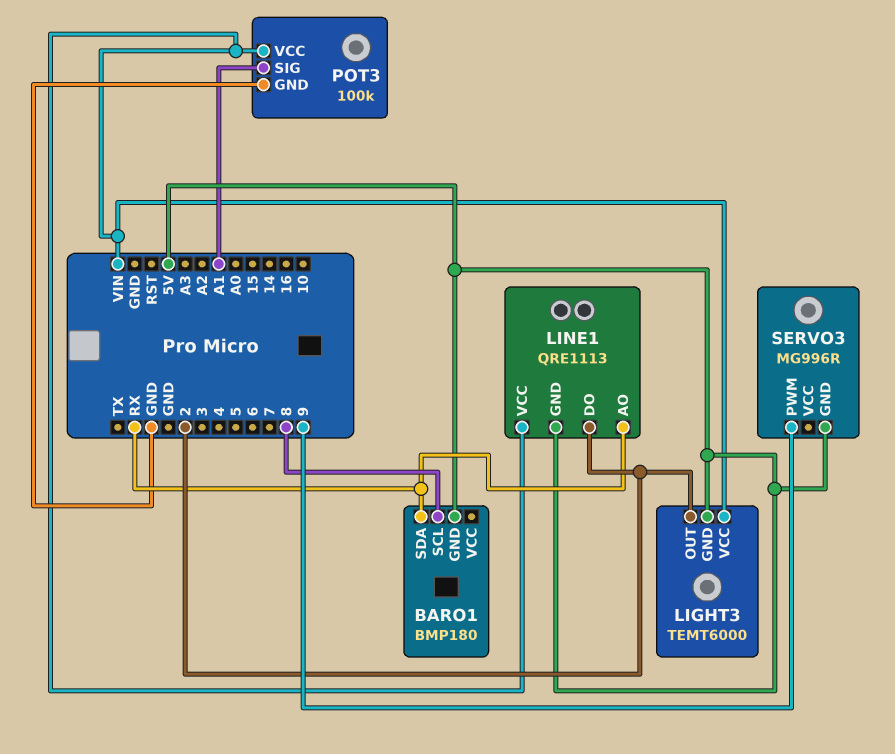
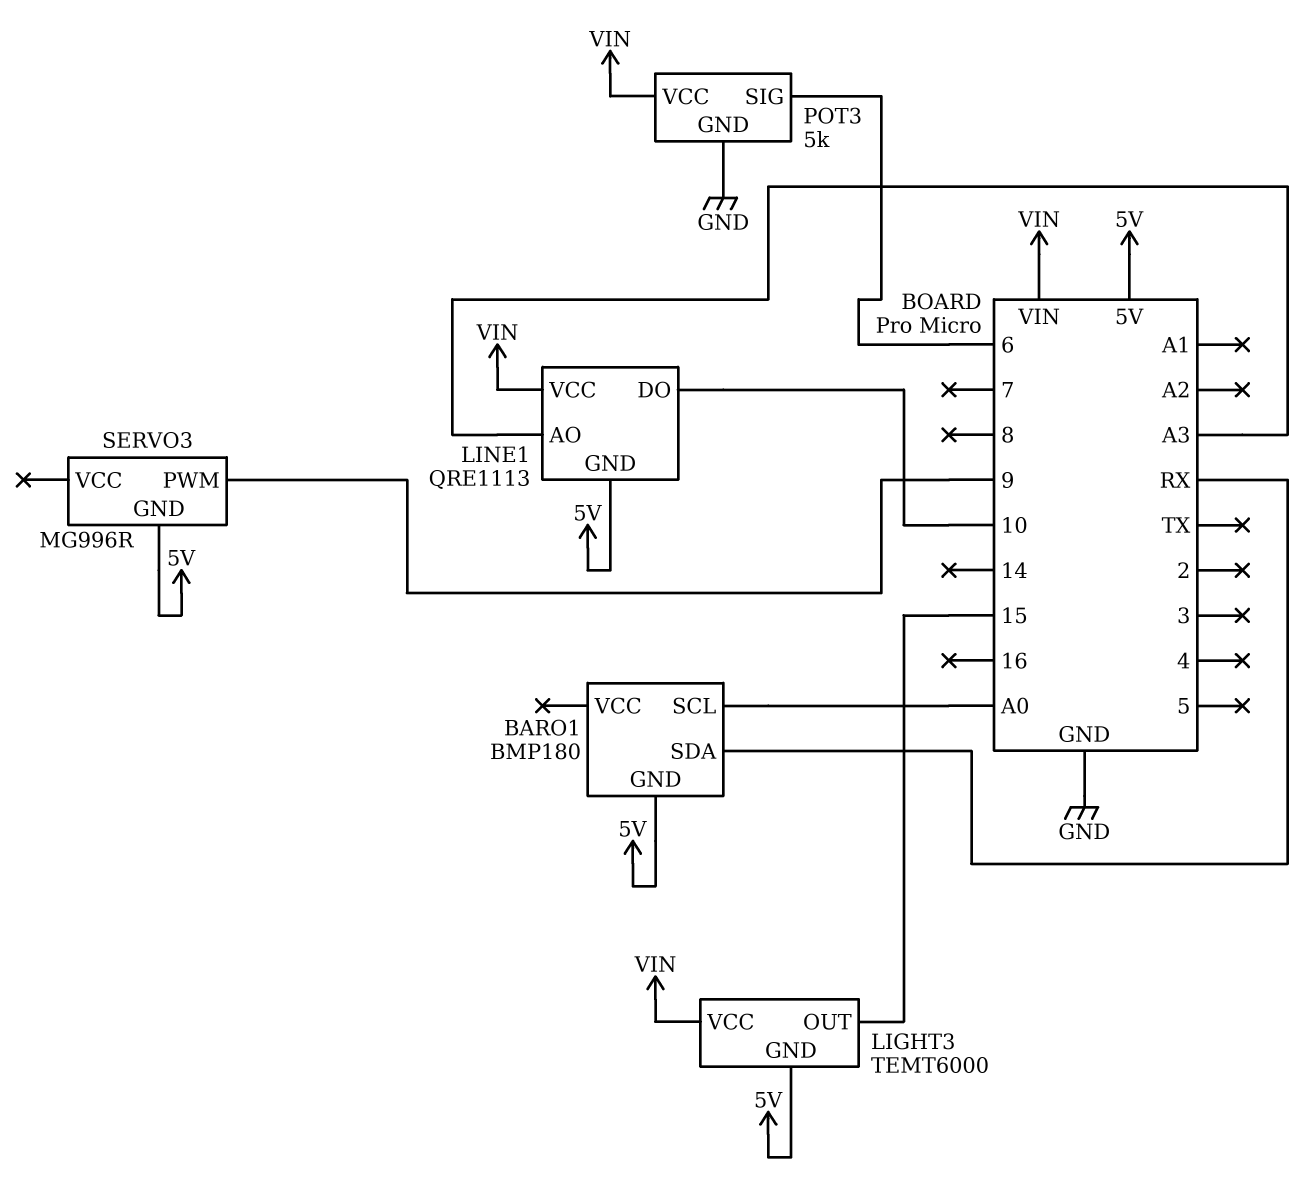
BARO1 pin SCL: 8 -> A0
LIGHT3 pin OUT: 2 -> 15
LINE1 pin AO: RX -> A3
LINE1 pin DO: 2 -> 10
POT3: 100k -> 5k
POT3 pin SIG: A1 -> 6

